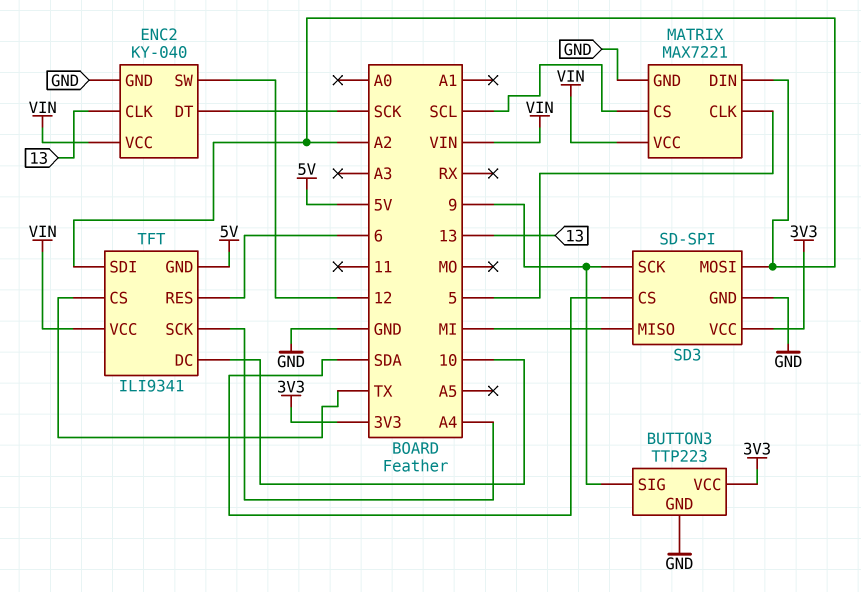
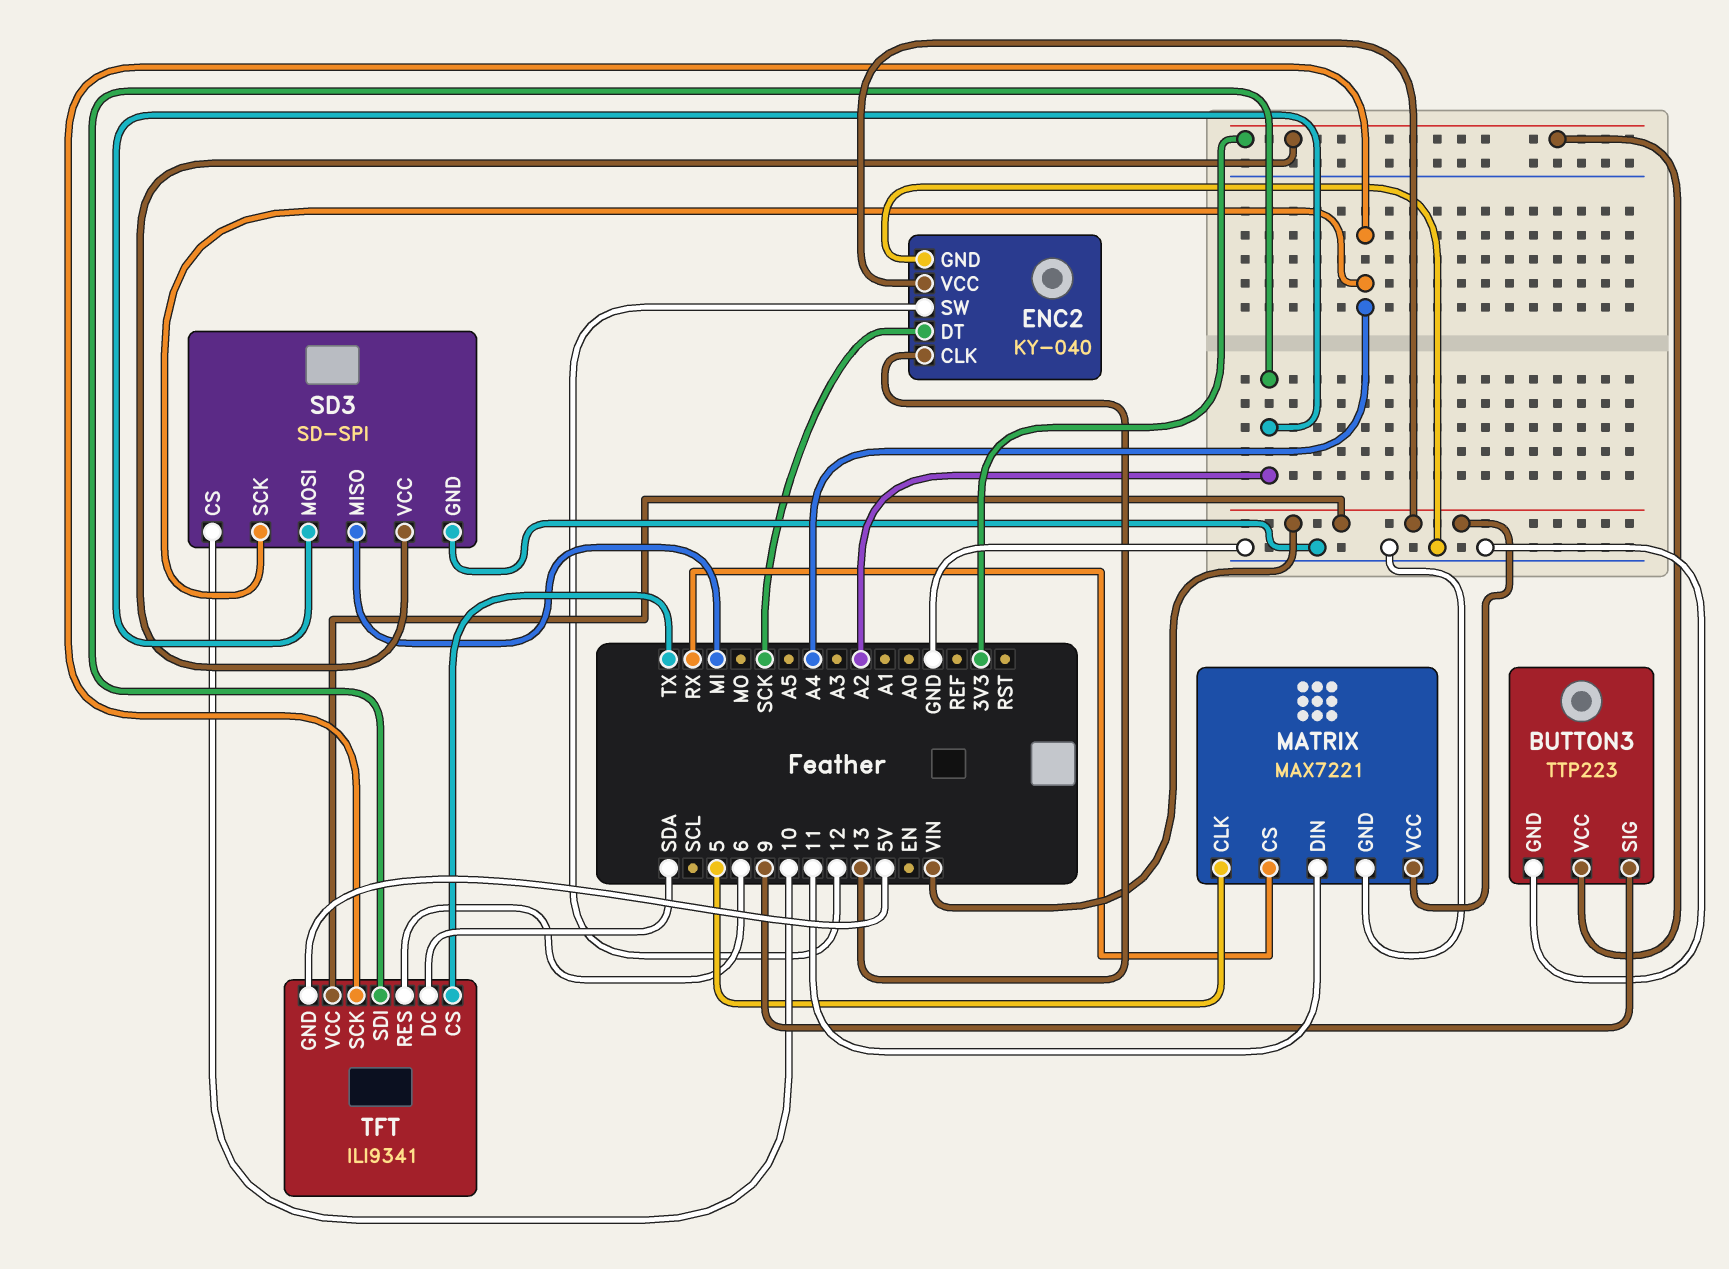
MATRIX pin CS: SCL -> RX
MATRIX pin DIN: A2 -> 11
SD3 pin CS: SDA -> 10
SD3 pin SCK: 9 -> A4
TFT pin DC: 10 -> SDA

